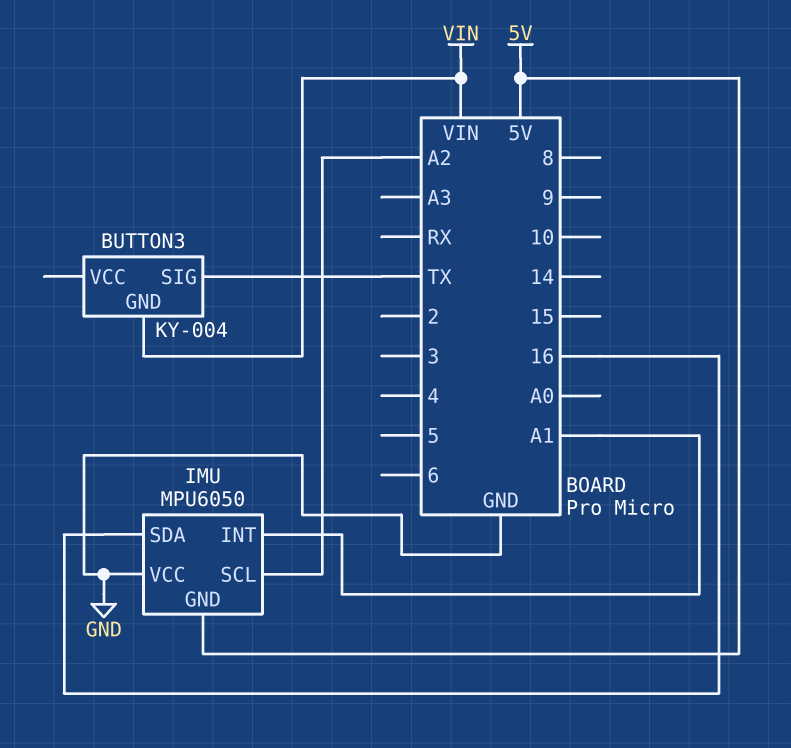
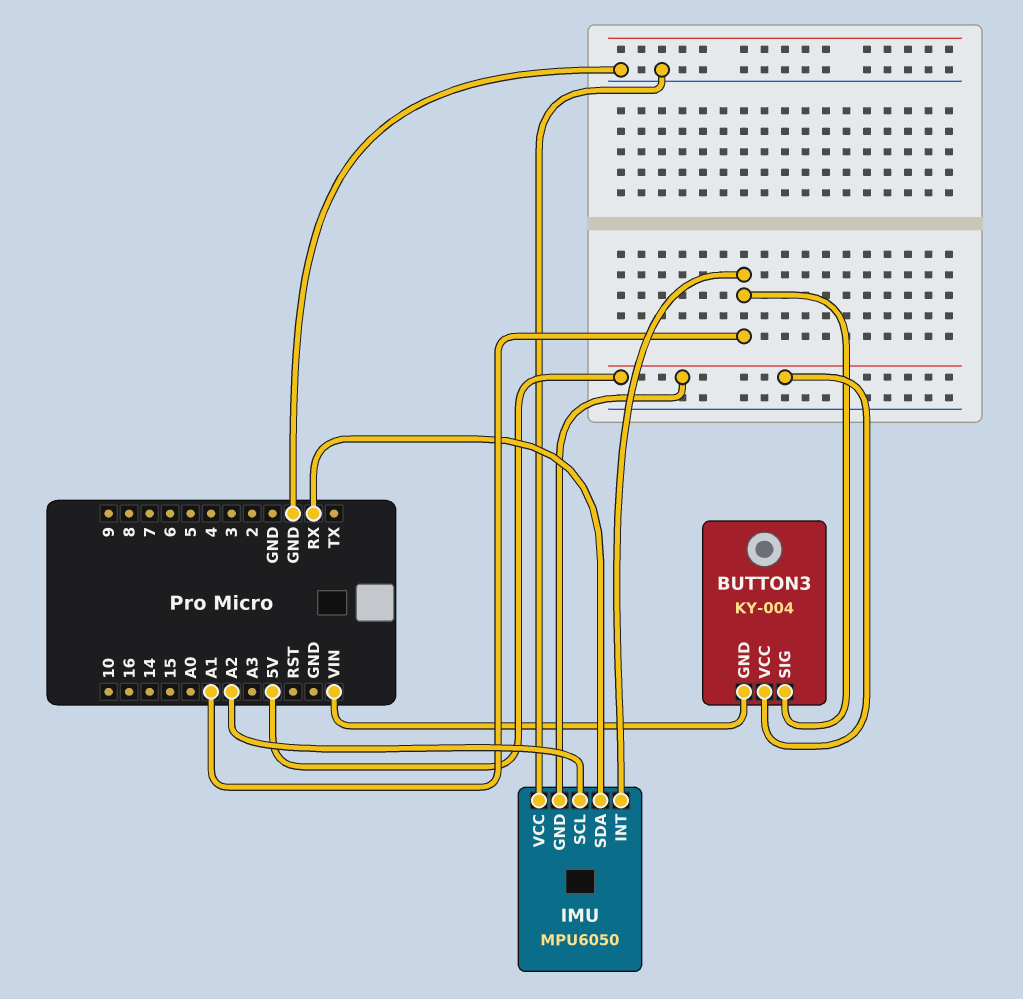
BUTTON3 pin SIG: TX -> A1
BUTTON3 pin VCC: none -> 5V
IMU pin SDA: 16 -> RX

